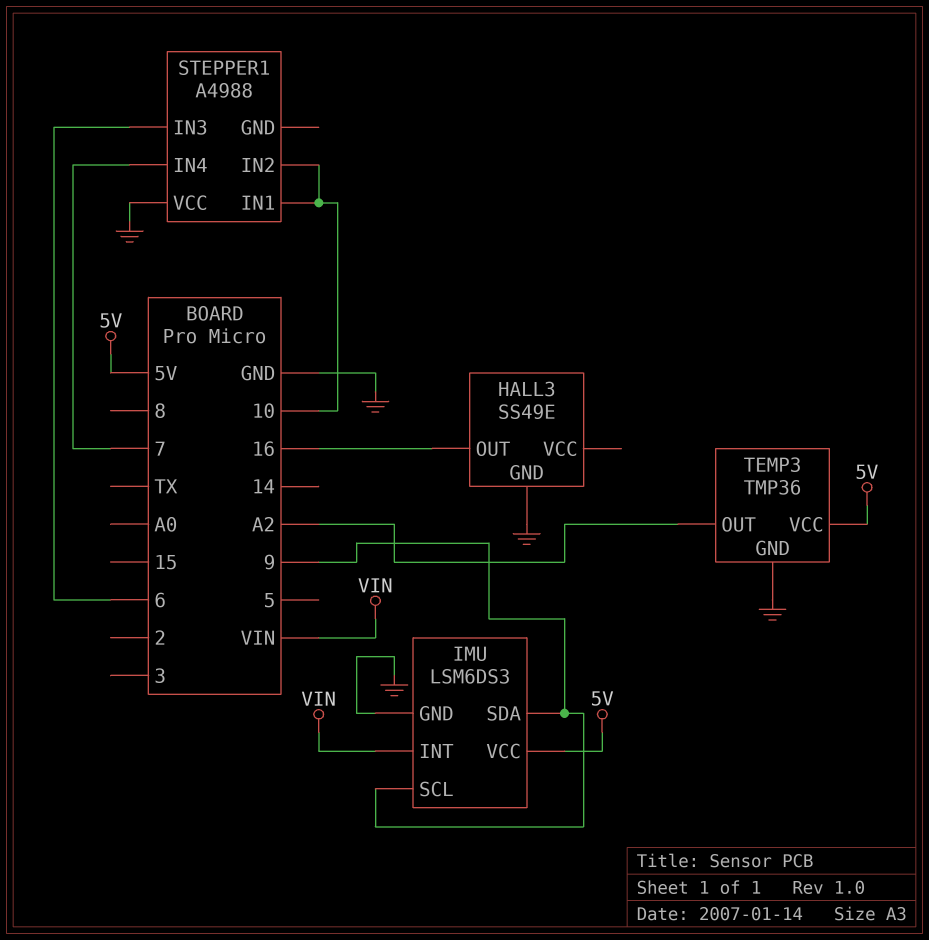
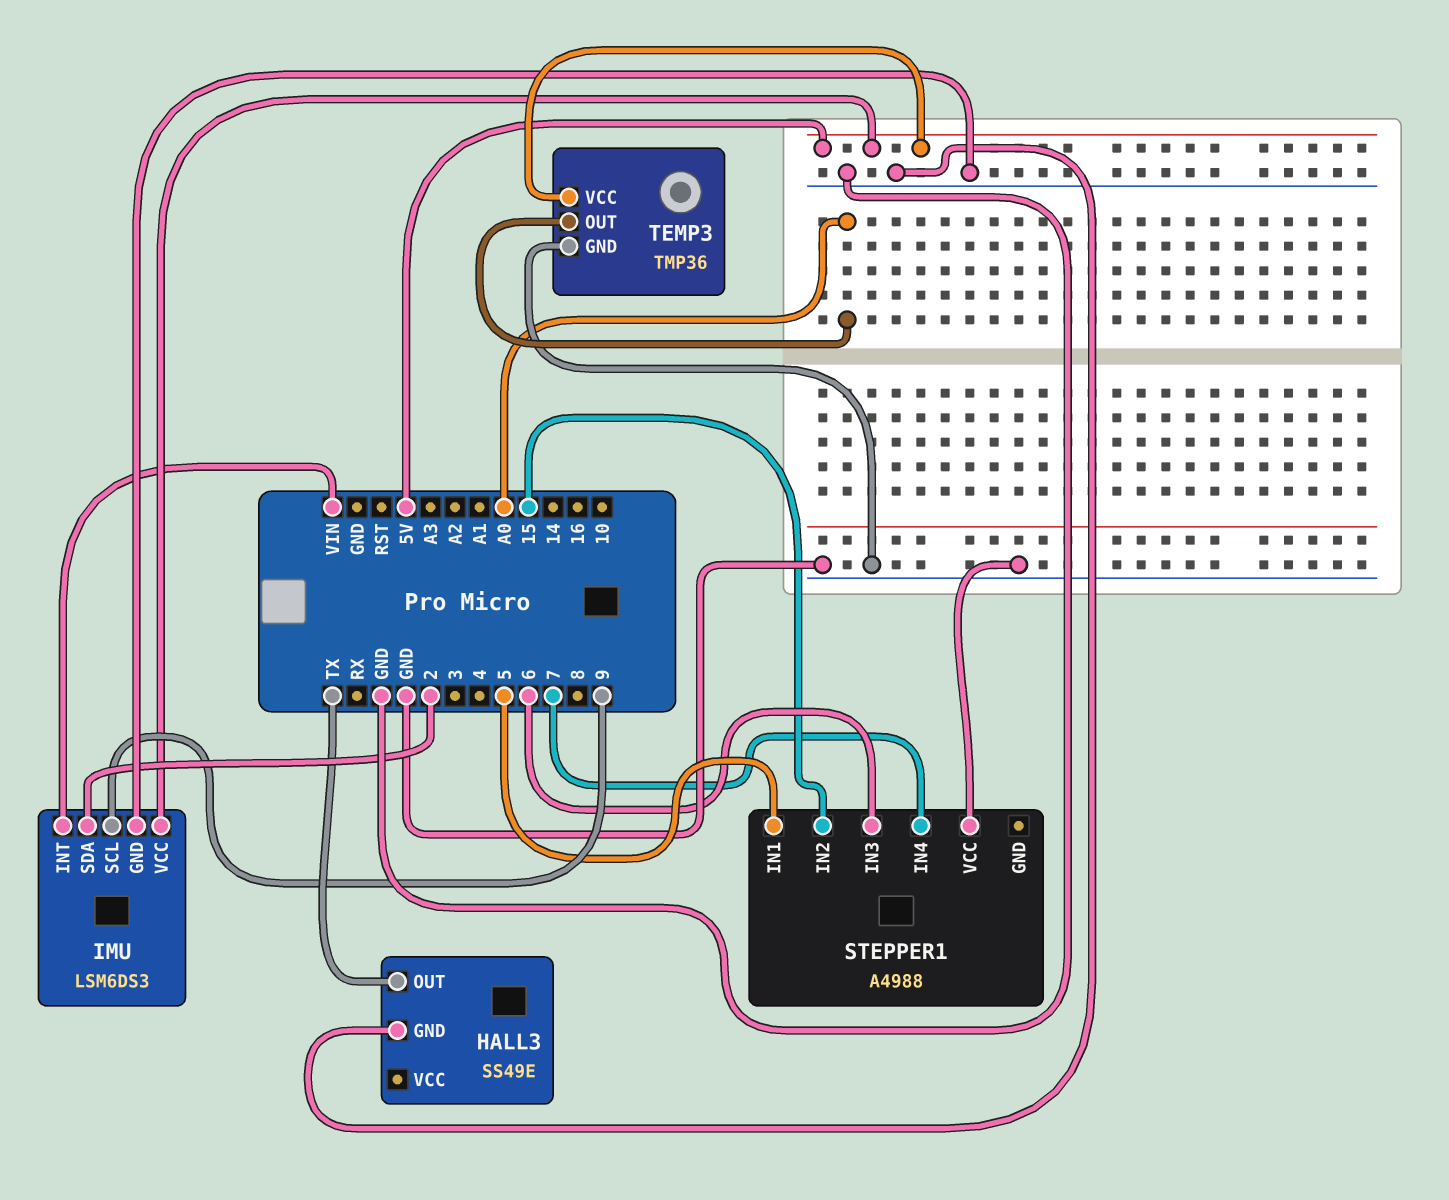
HALL3 pin OUT: 16 -> TX
IMU pin SDA: 9 -> 2
STEPPER1 pin IN1: 10 -> 5
STEPPER1 pin IN2: 10 -> 15
TEMP3 pin OUT: A2 -> A0

